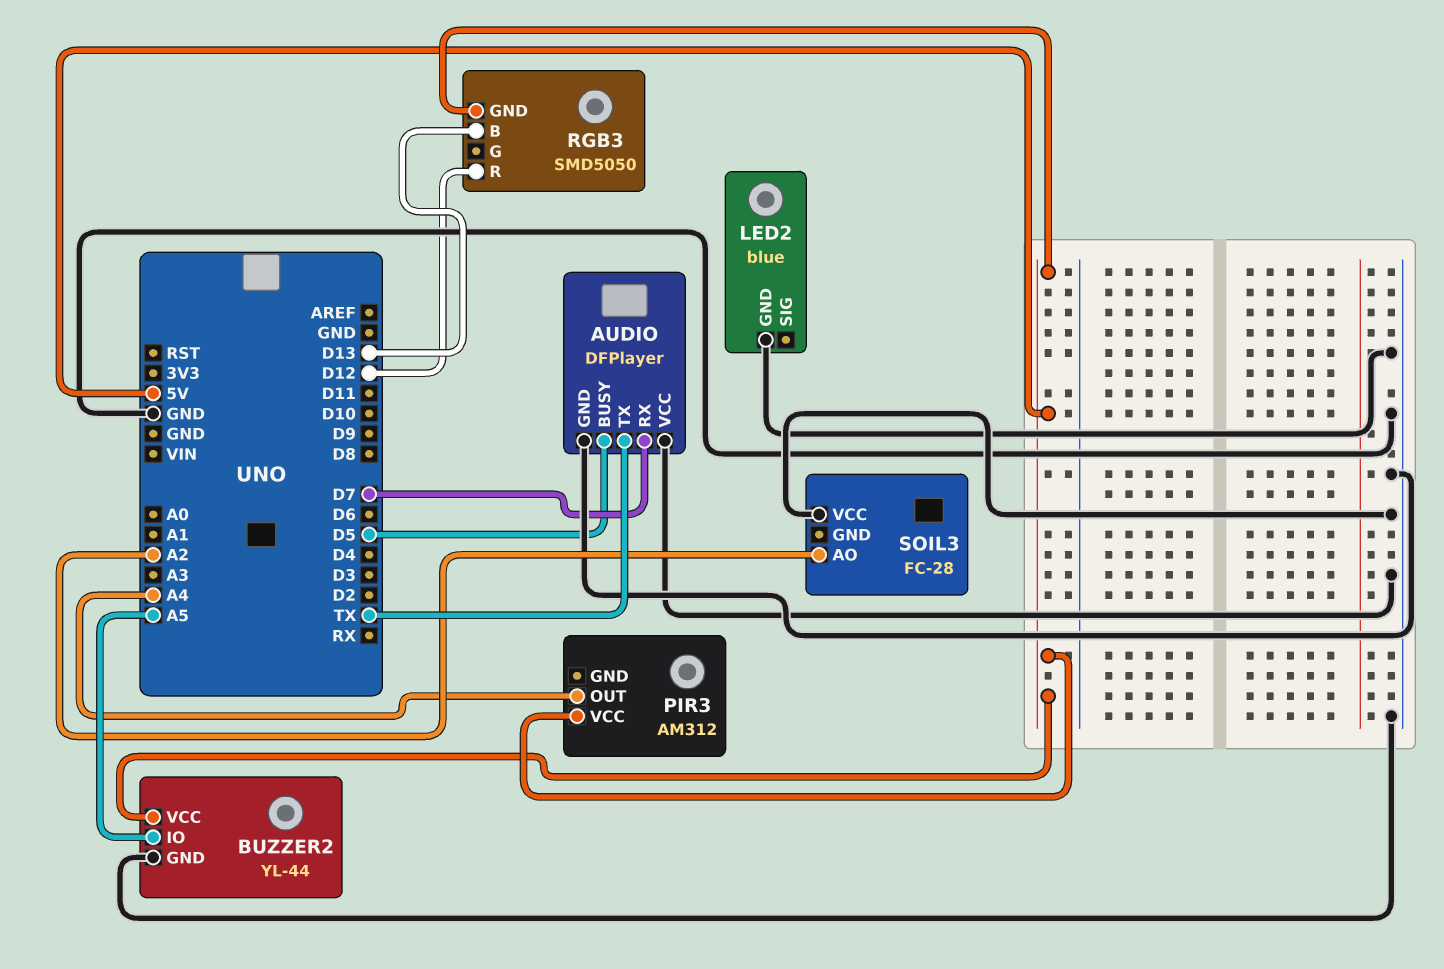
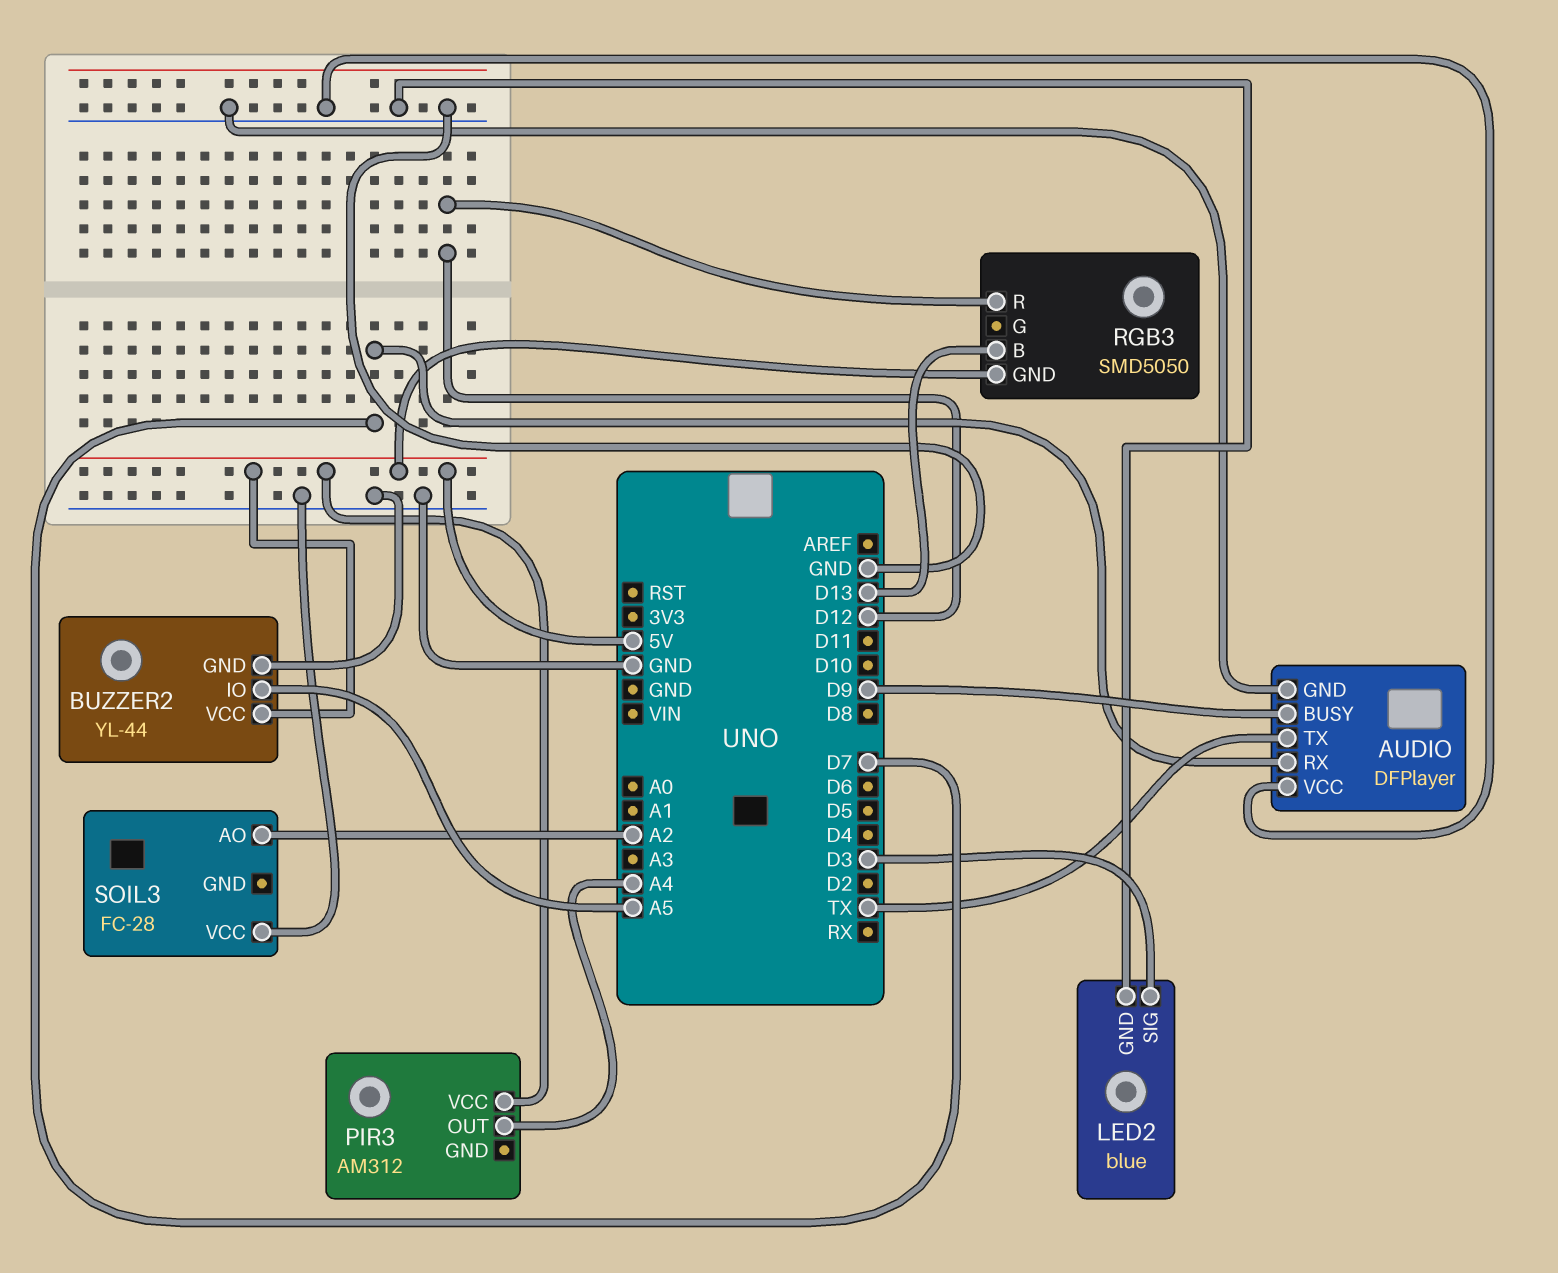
AUDIO pin BUSY: D5 -> D9
LED2 pin SIG: none -> D3

